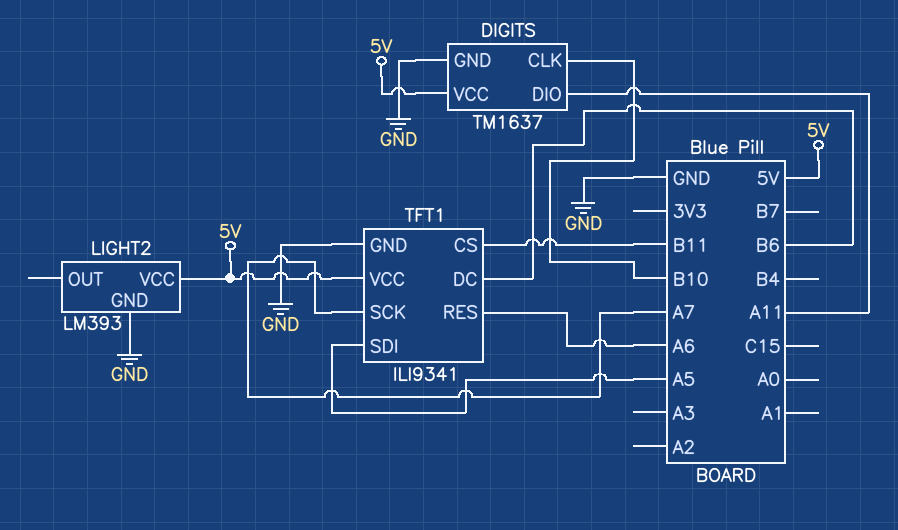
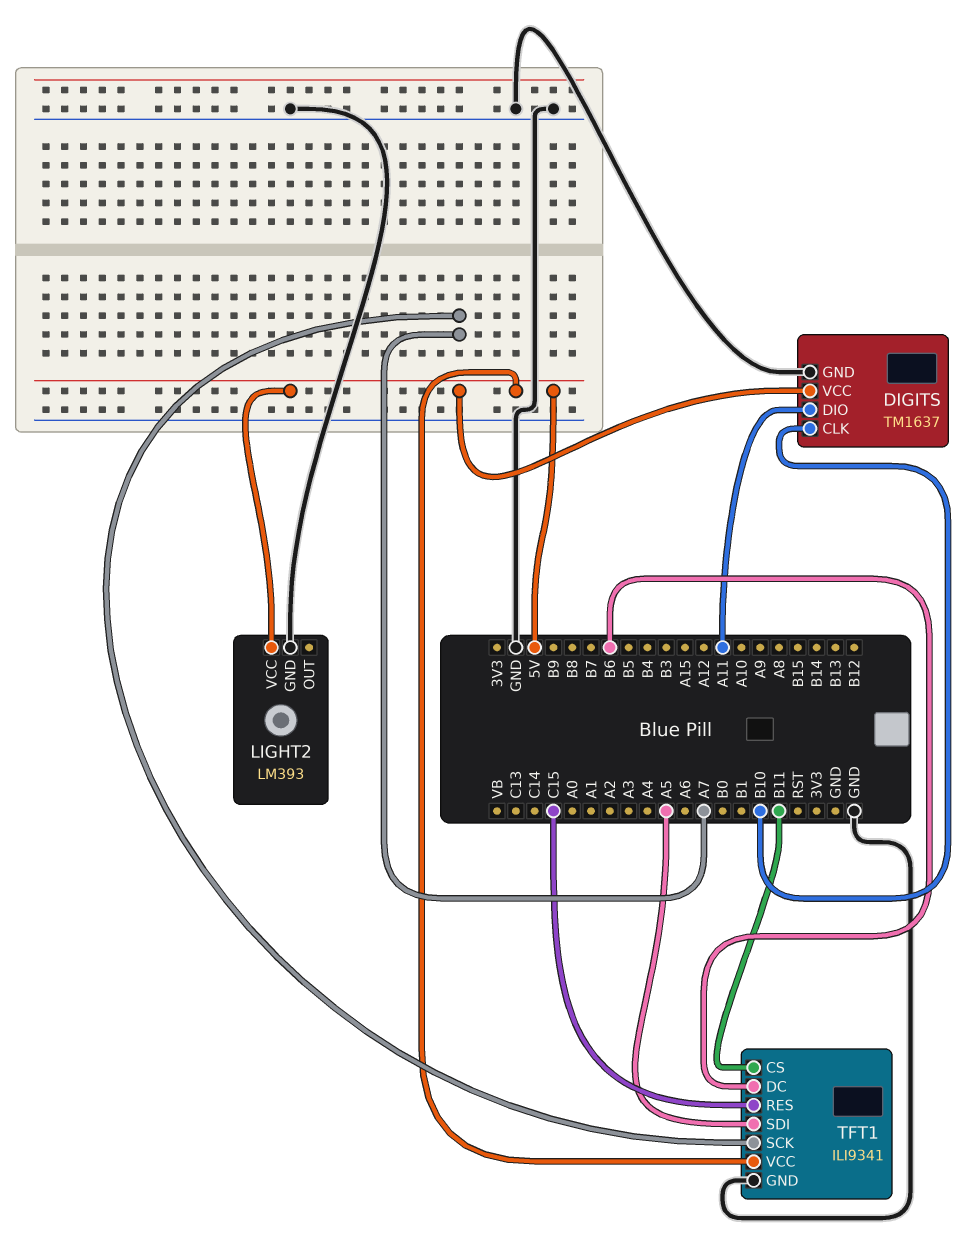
TFT1 pin RES: A6 -> C15

